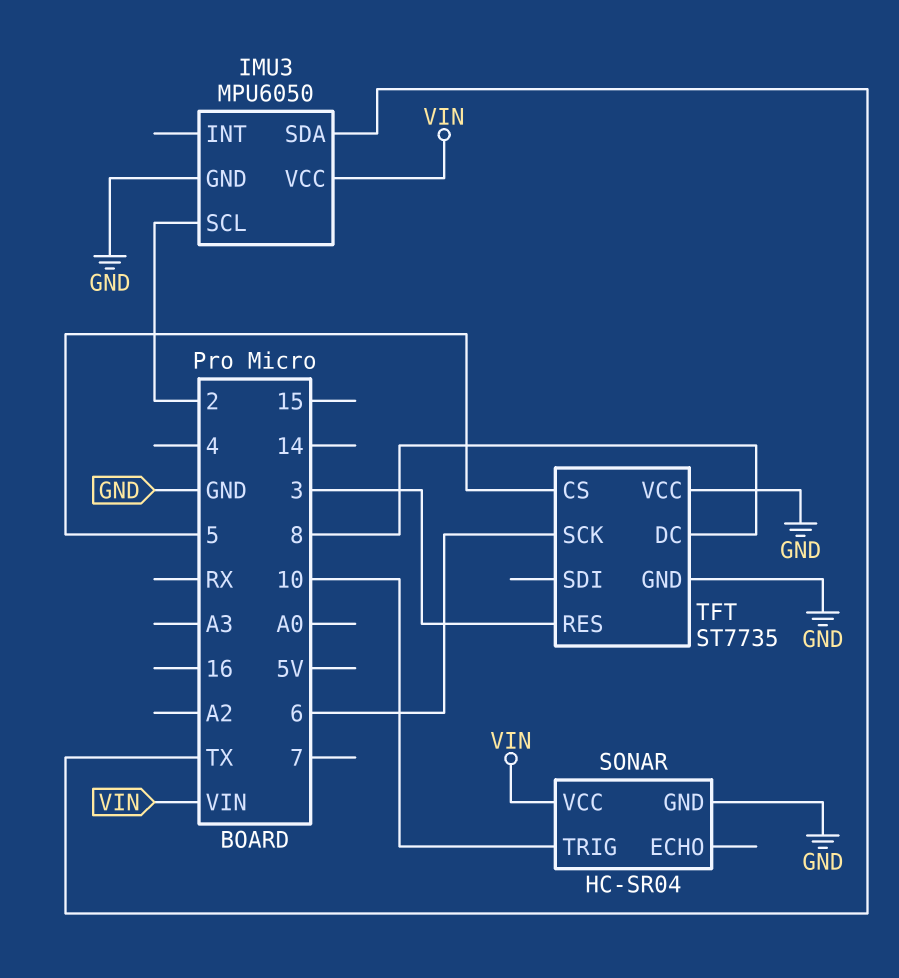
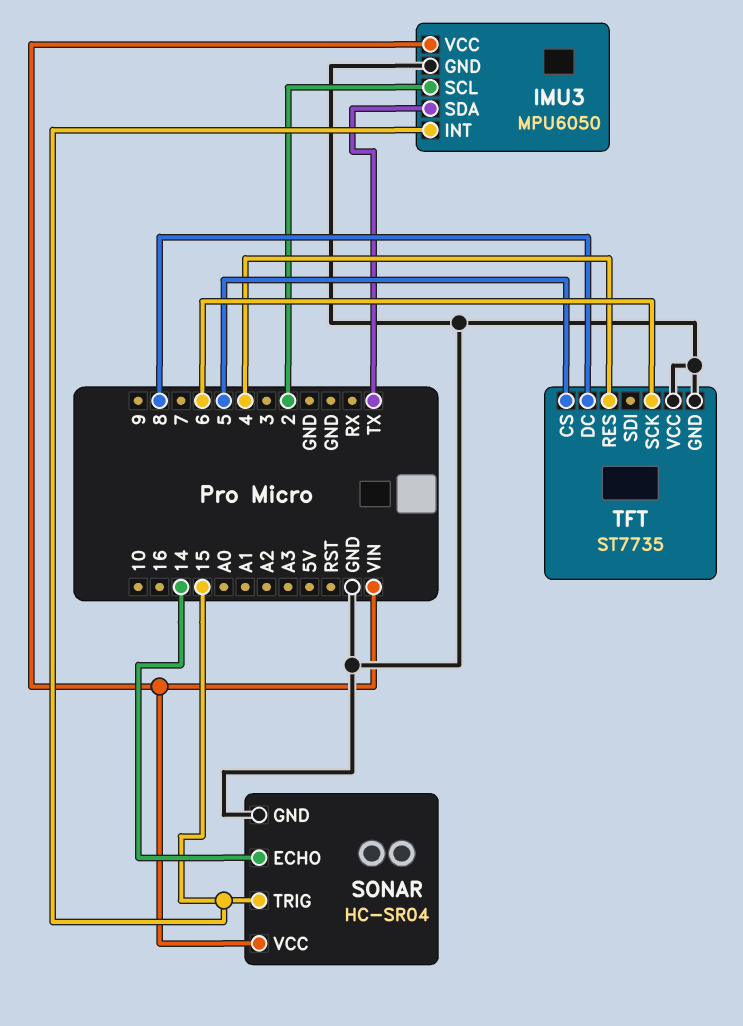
IMU3 pin INT: none -> 15
SONAR pin ECHO: none -> 14
SONAR pin TRIG: 10 -> 15
TFT pin RES: 3 -> 4

